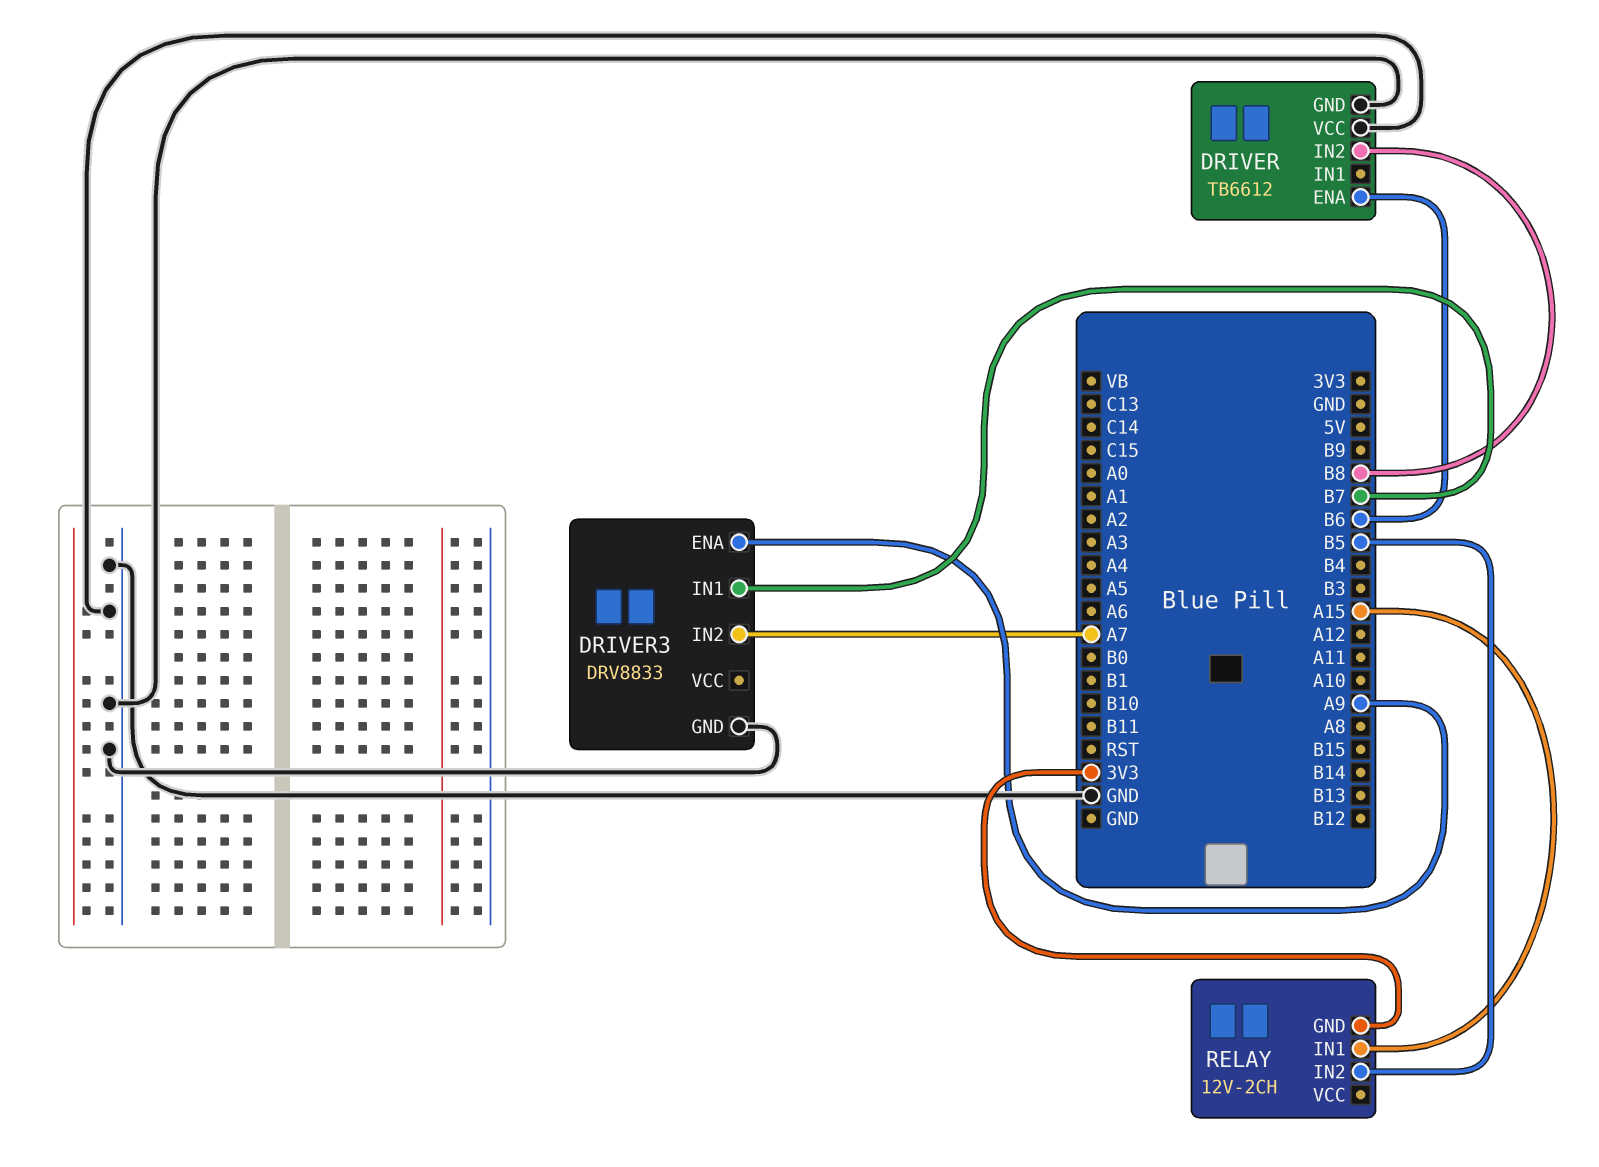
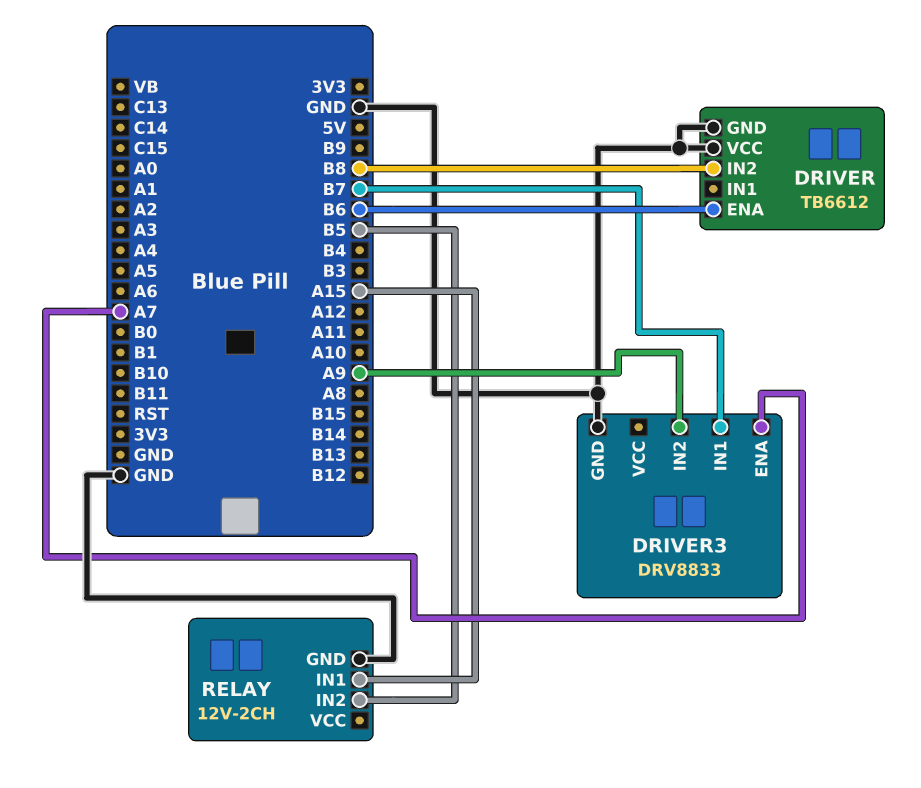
DRIVER3 pin ENA: A9 -> A7
DRIVER3 pin IN2: A7 -> A9
RELAY pin GND: 3V3 -> GND

